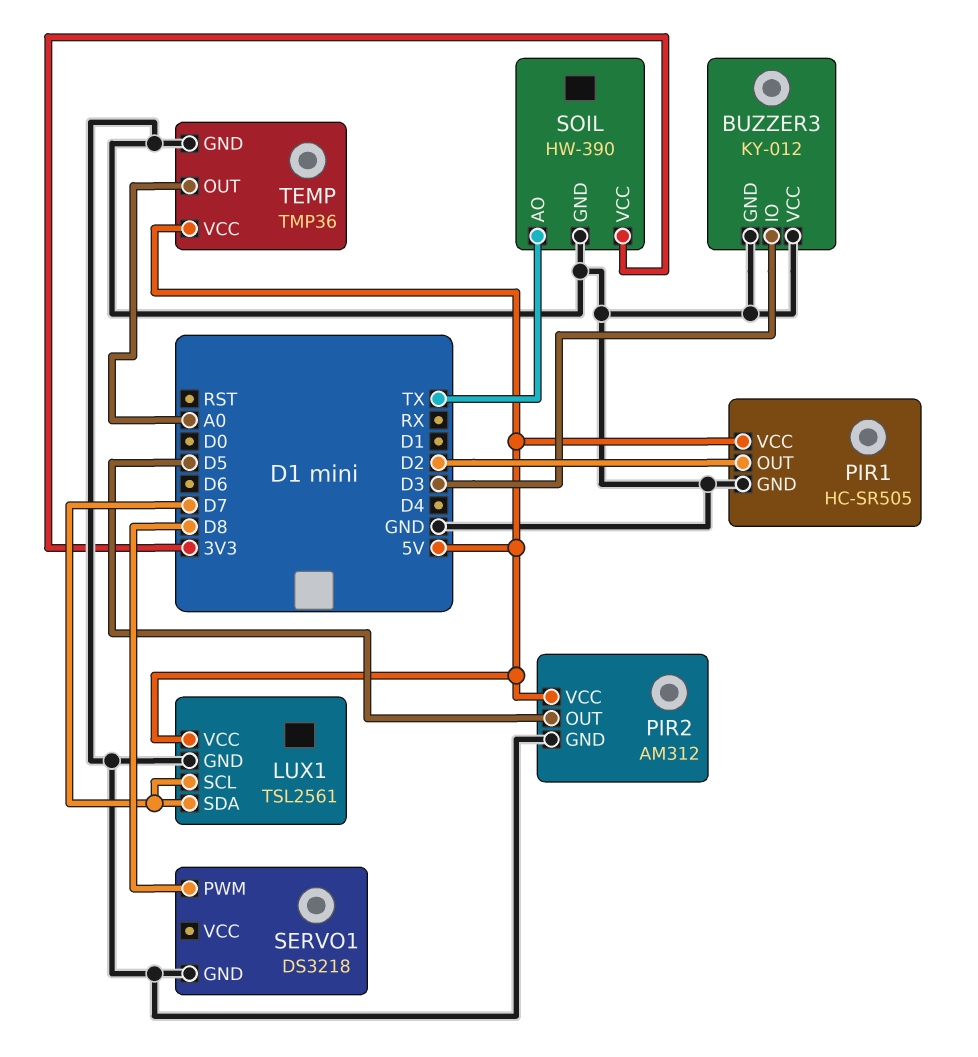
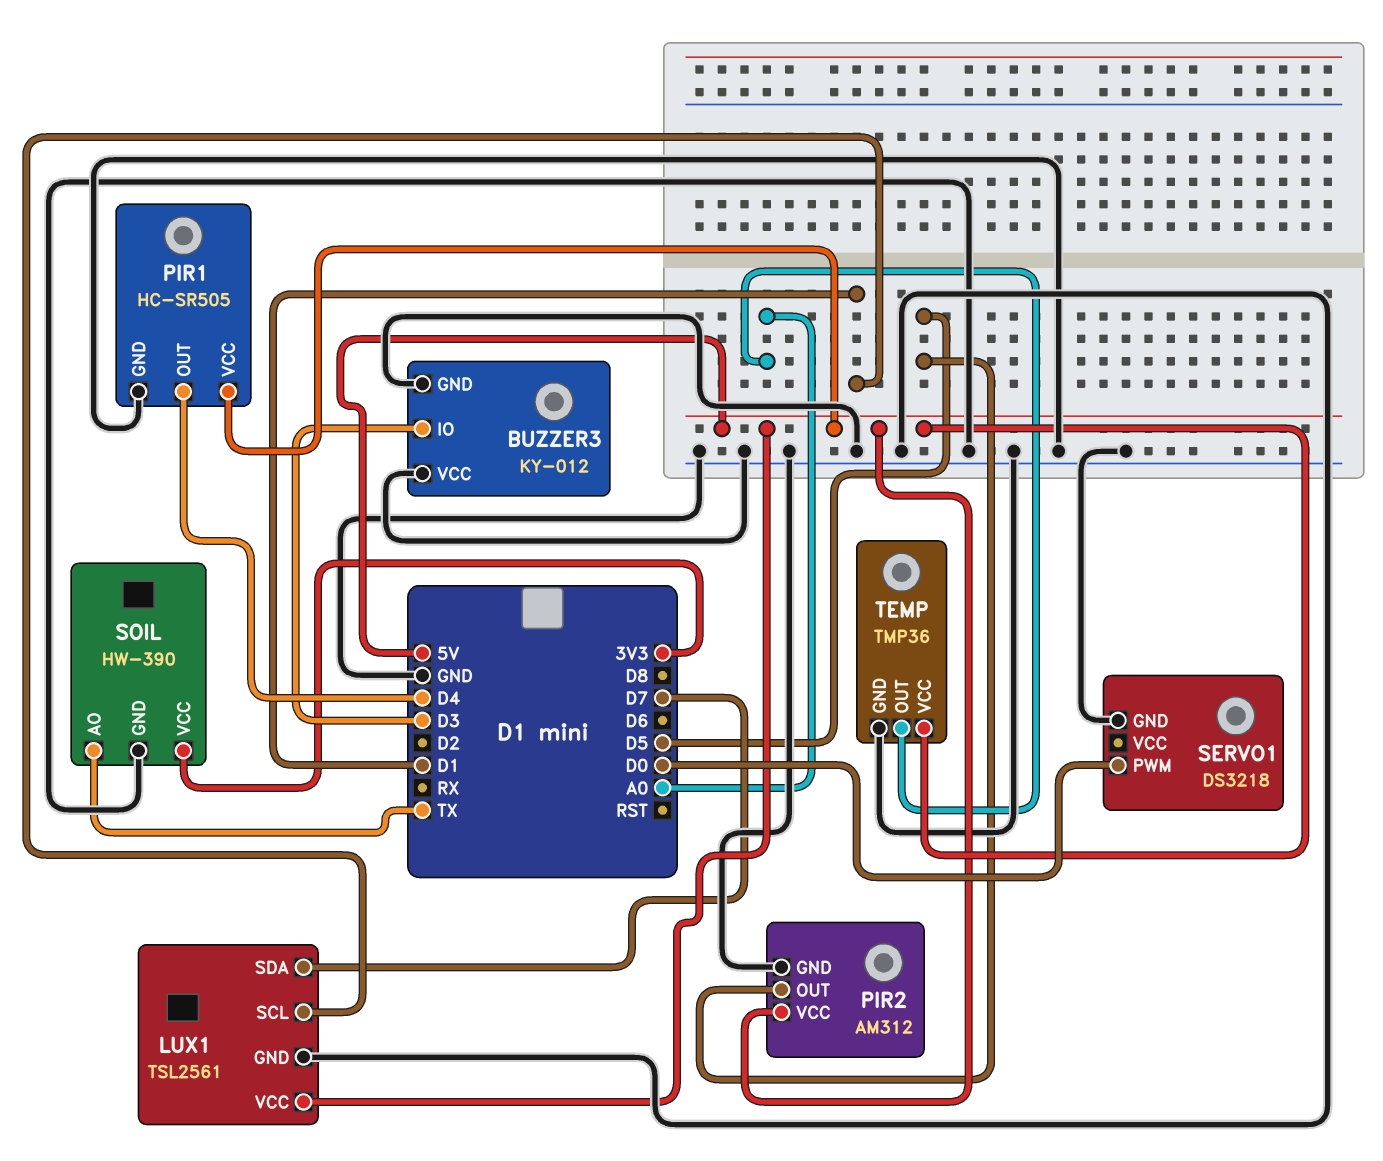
LUX1 pin SCL: D7 -> D1
PIR1 pin OUT: D2 -> D4
SERVO1 pin PWM: D8 -> D0

